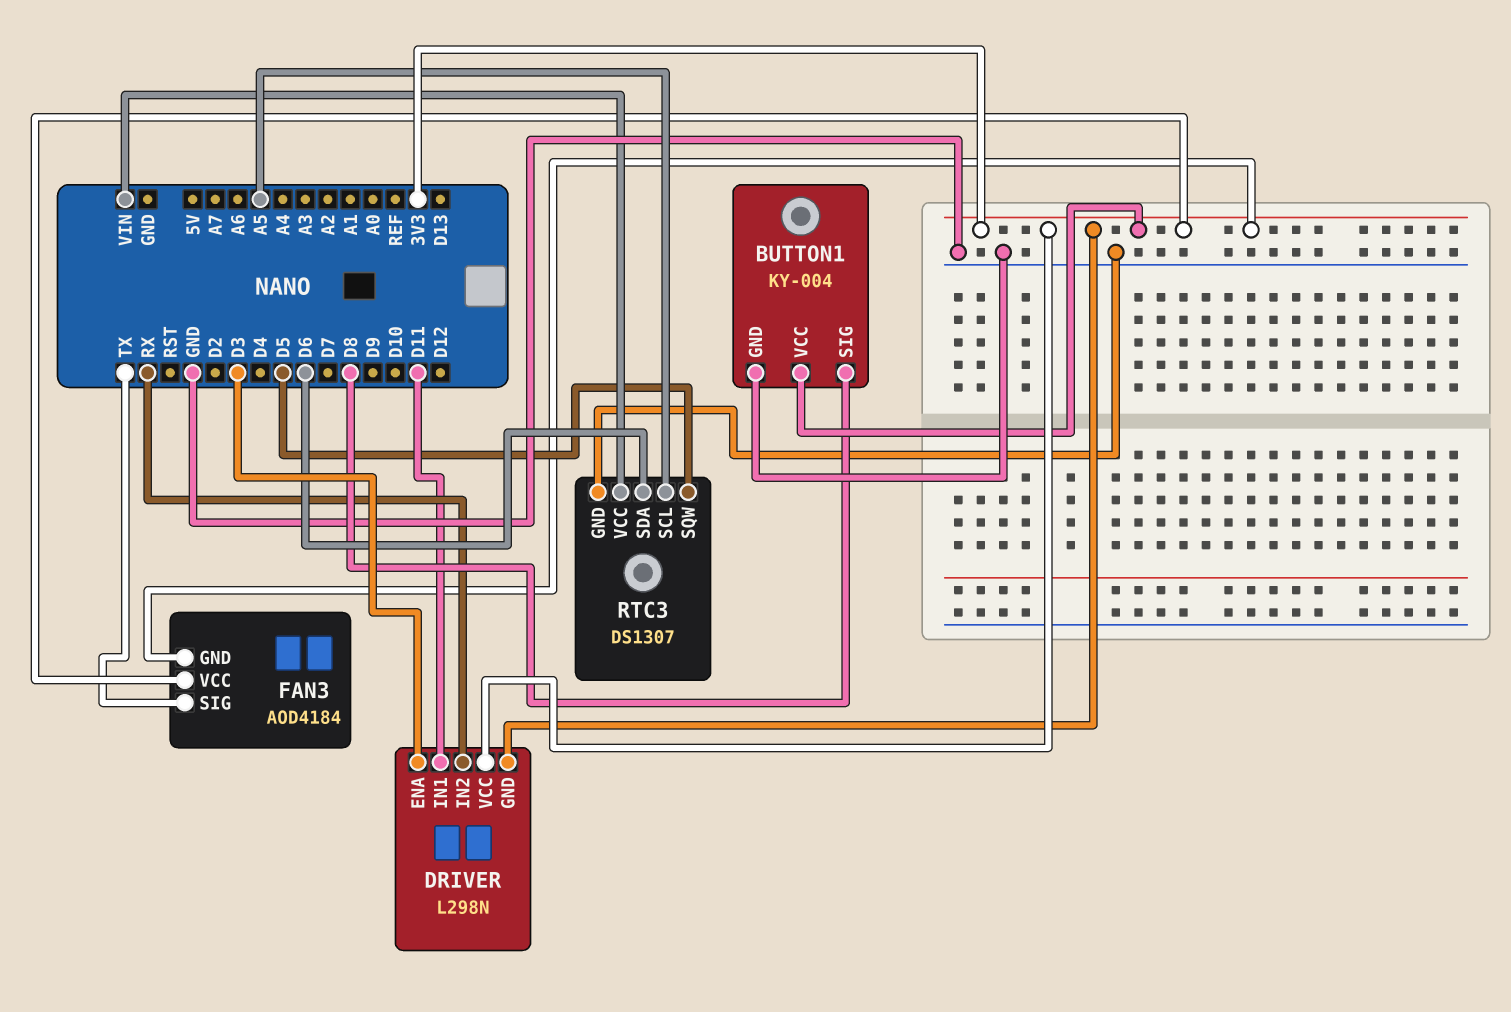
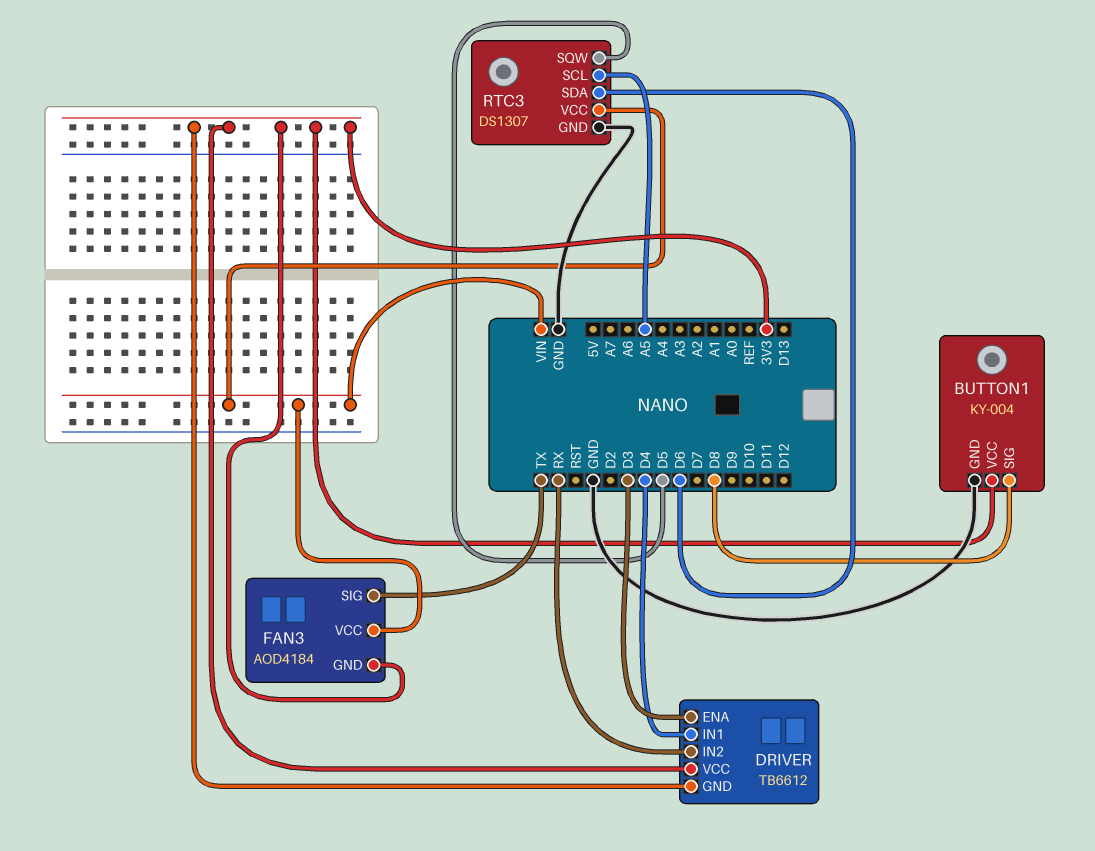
DRIVER: L298N -> TB6612
DRIVER pin IN1: D11 -> D4
FAN3 pin VCC: 3V3 -> VIN

